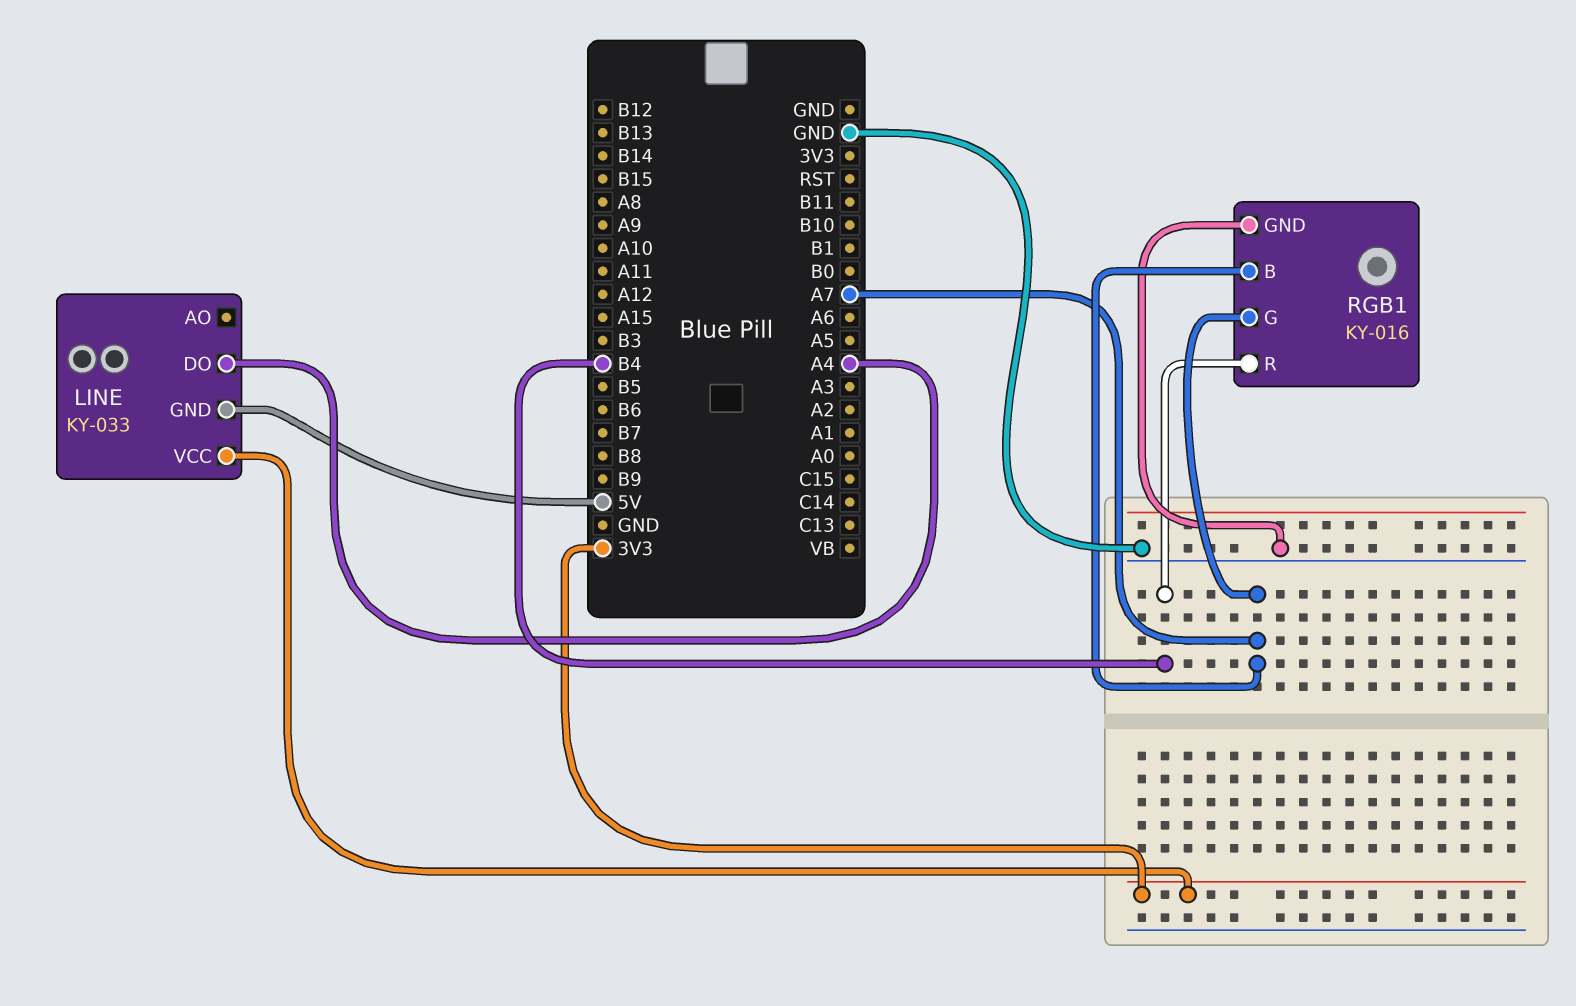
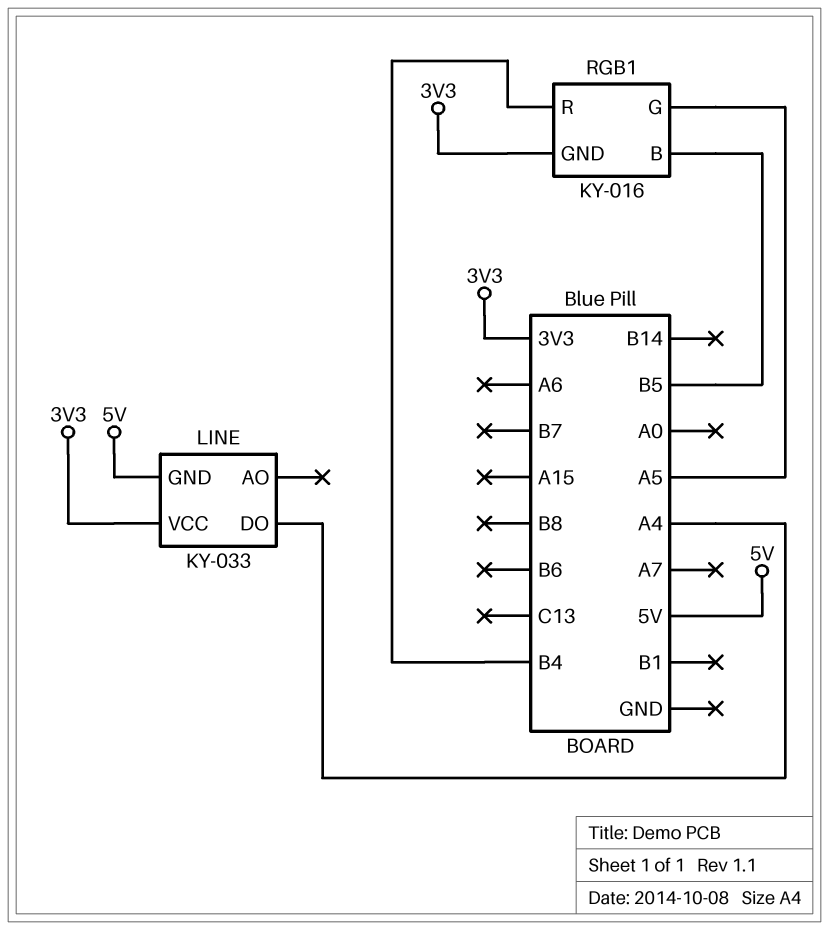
RGB1 pin B: A7 -> B5
RGB1 pin G: A7 -> A5
RGB1 pin GND: GND -> 3V3

